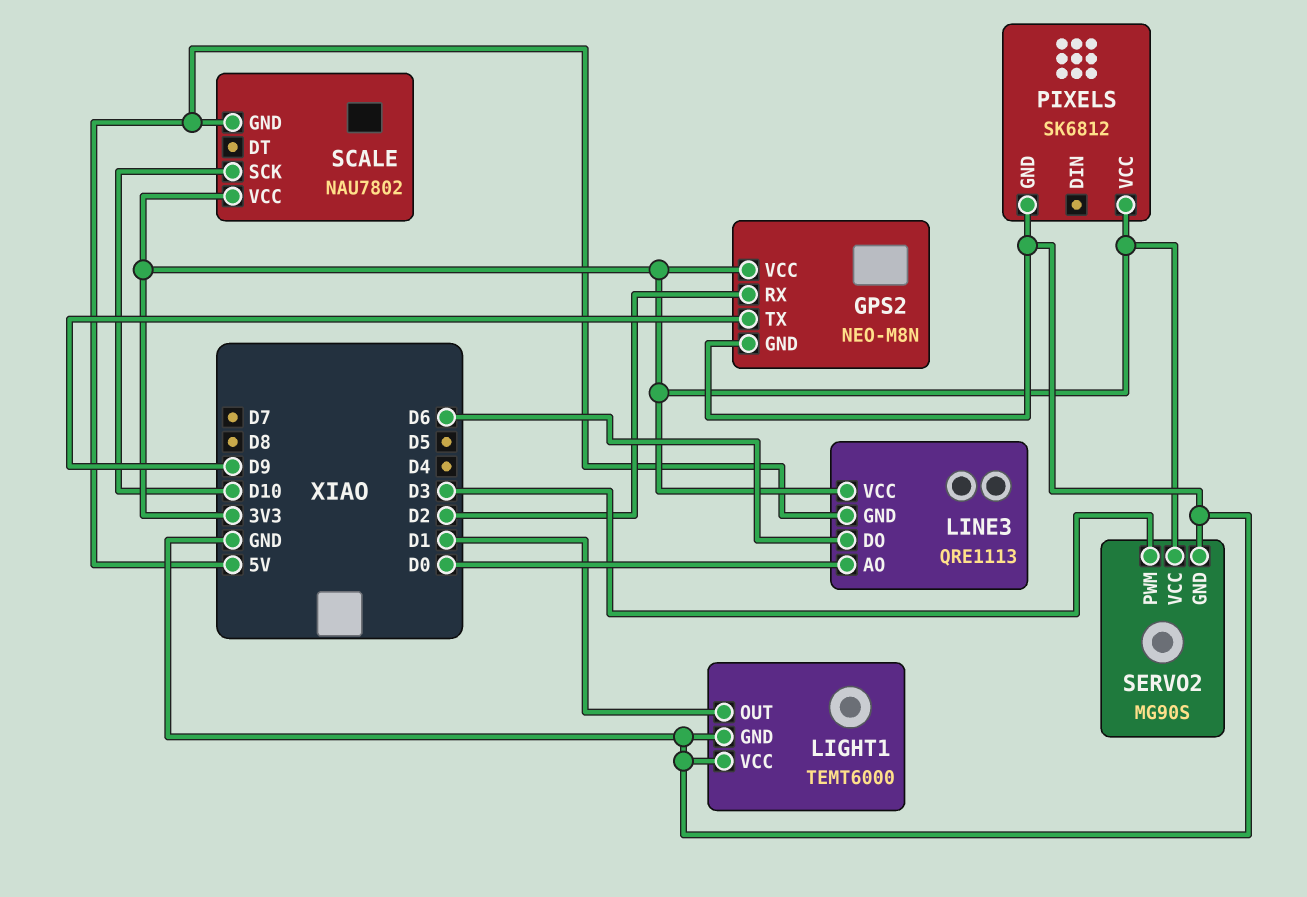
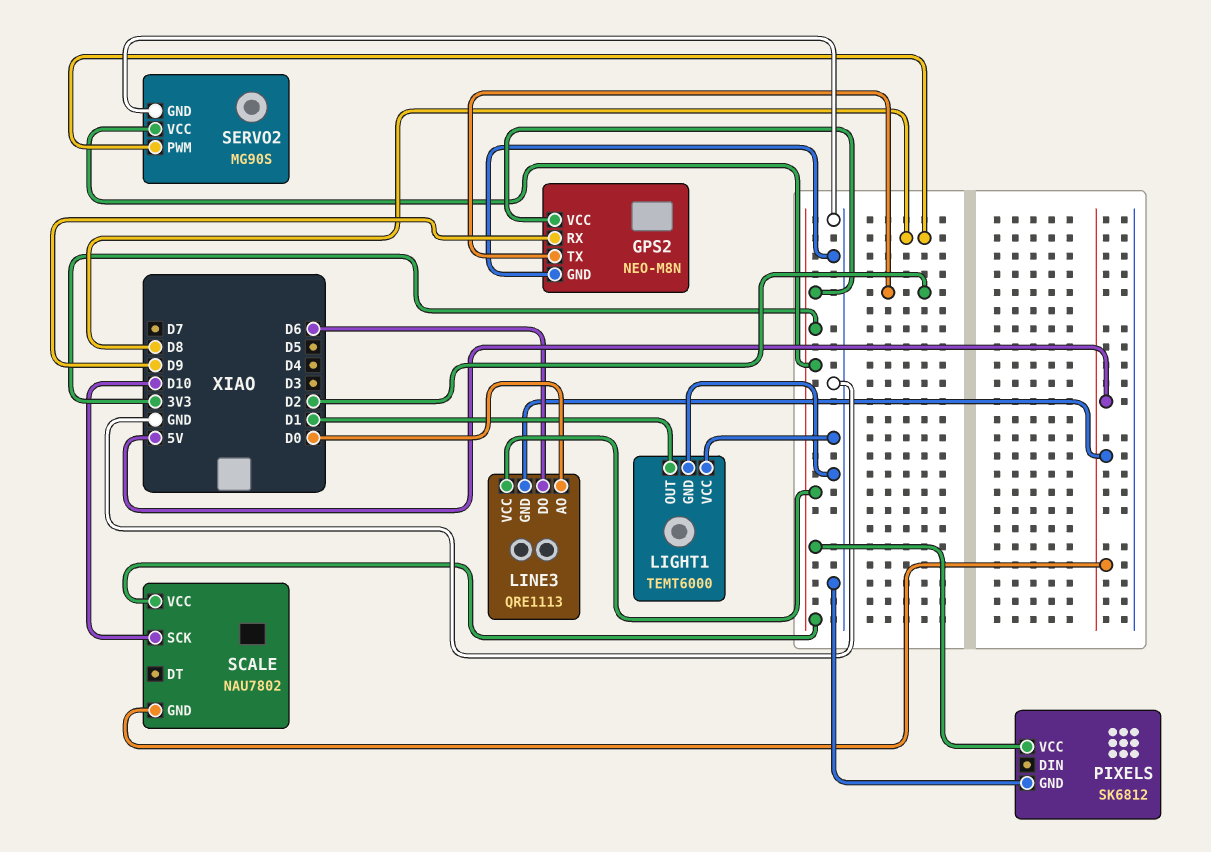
GPS2 pin RX: D2 -> D9
GPS2 pin TX: D9 -> D2
SERVO2 pin PWM: D3 -> D8

